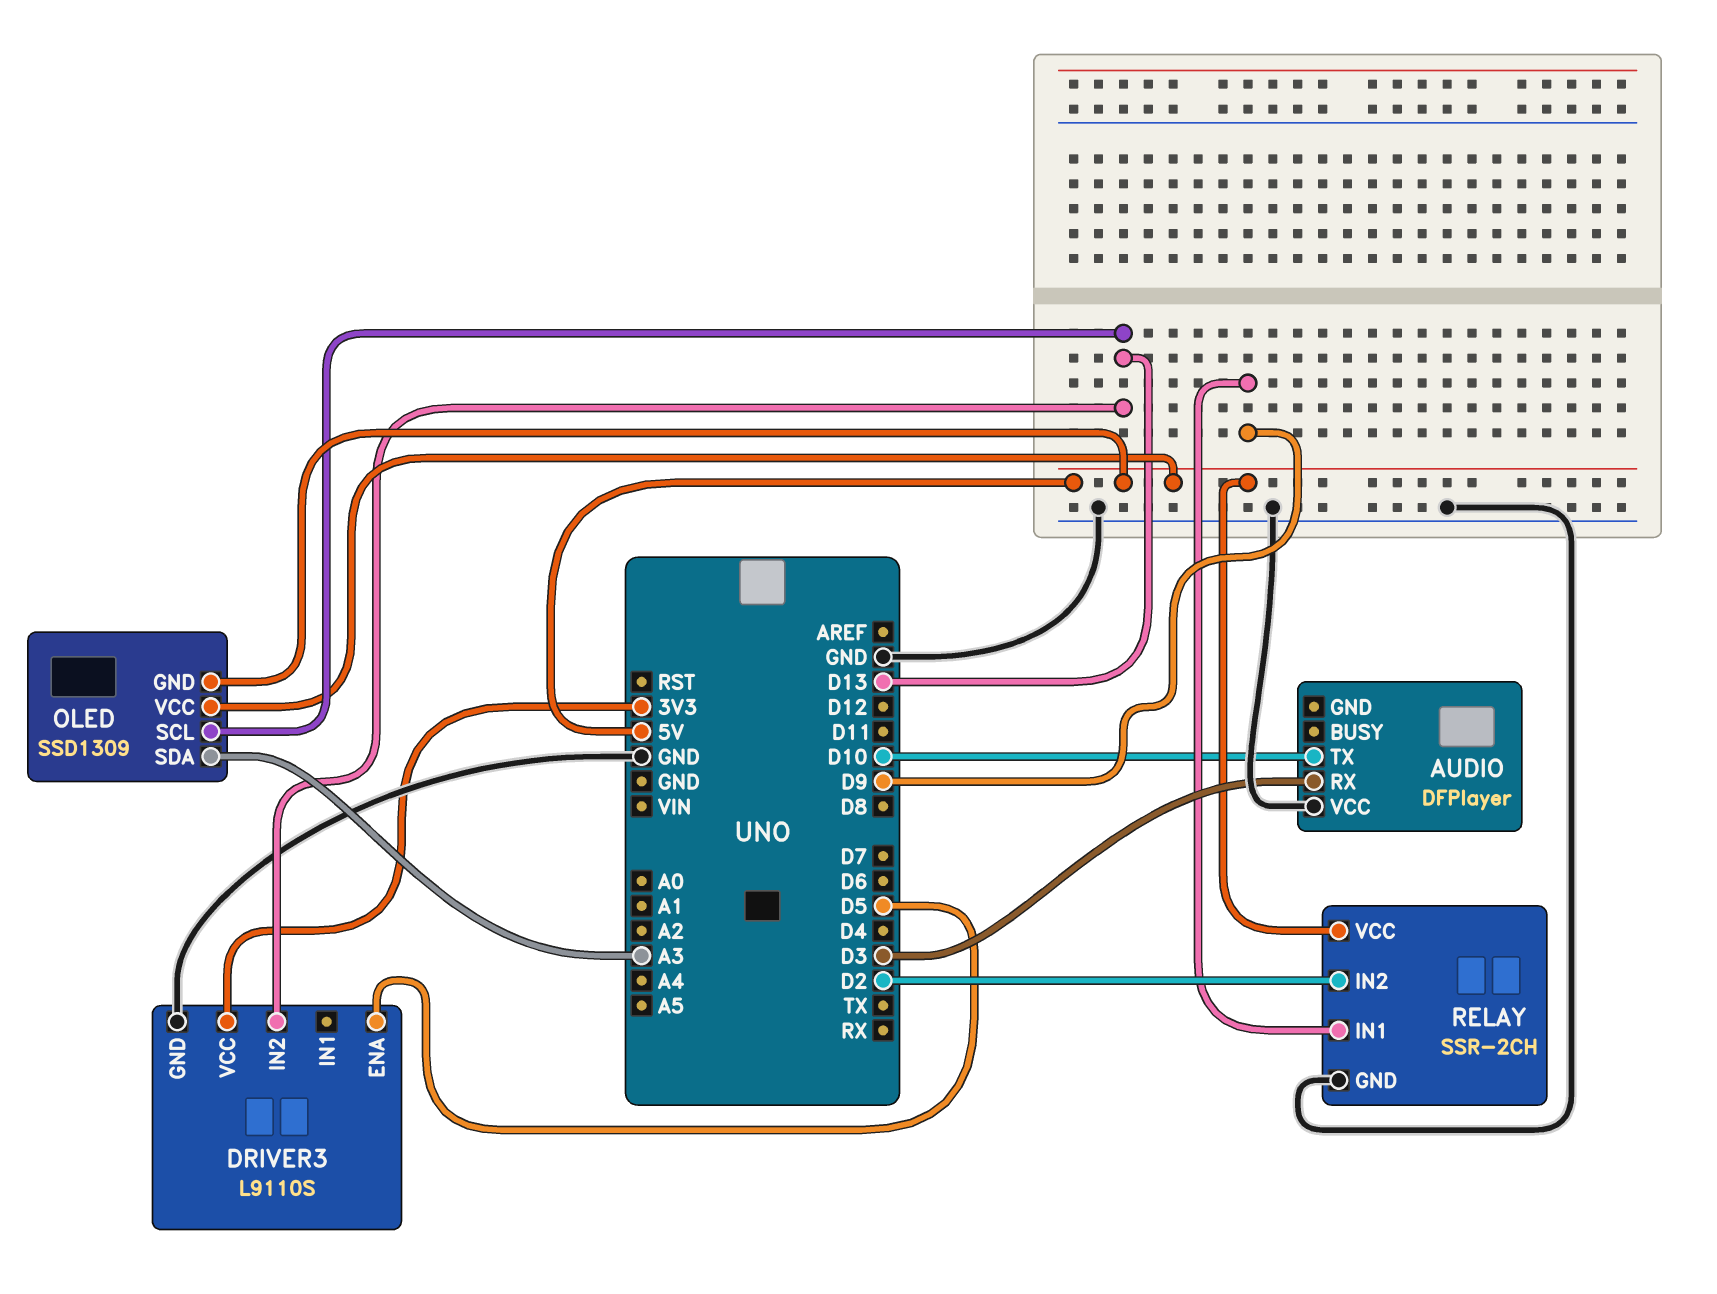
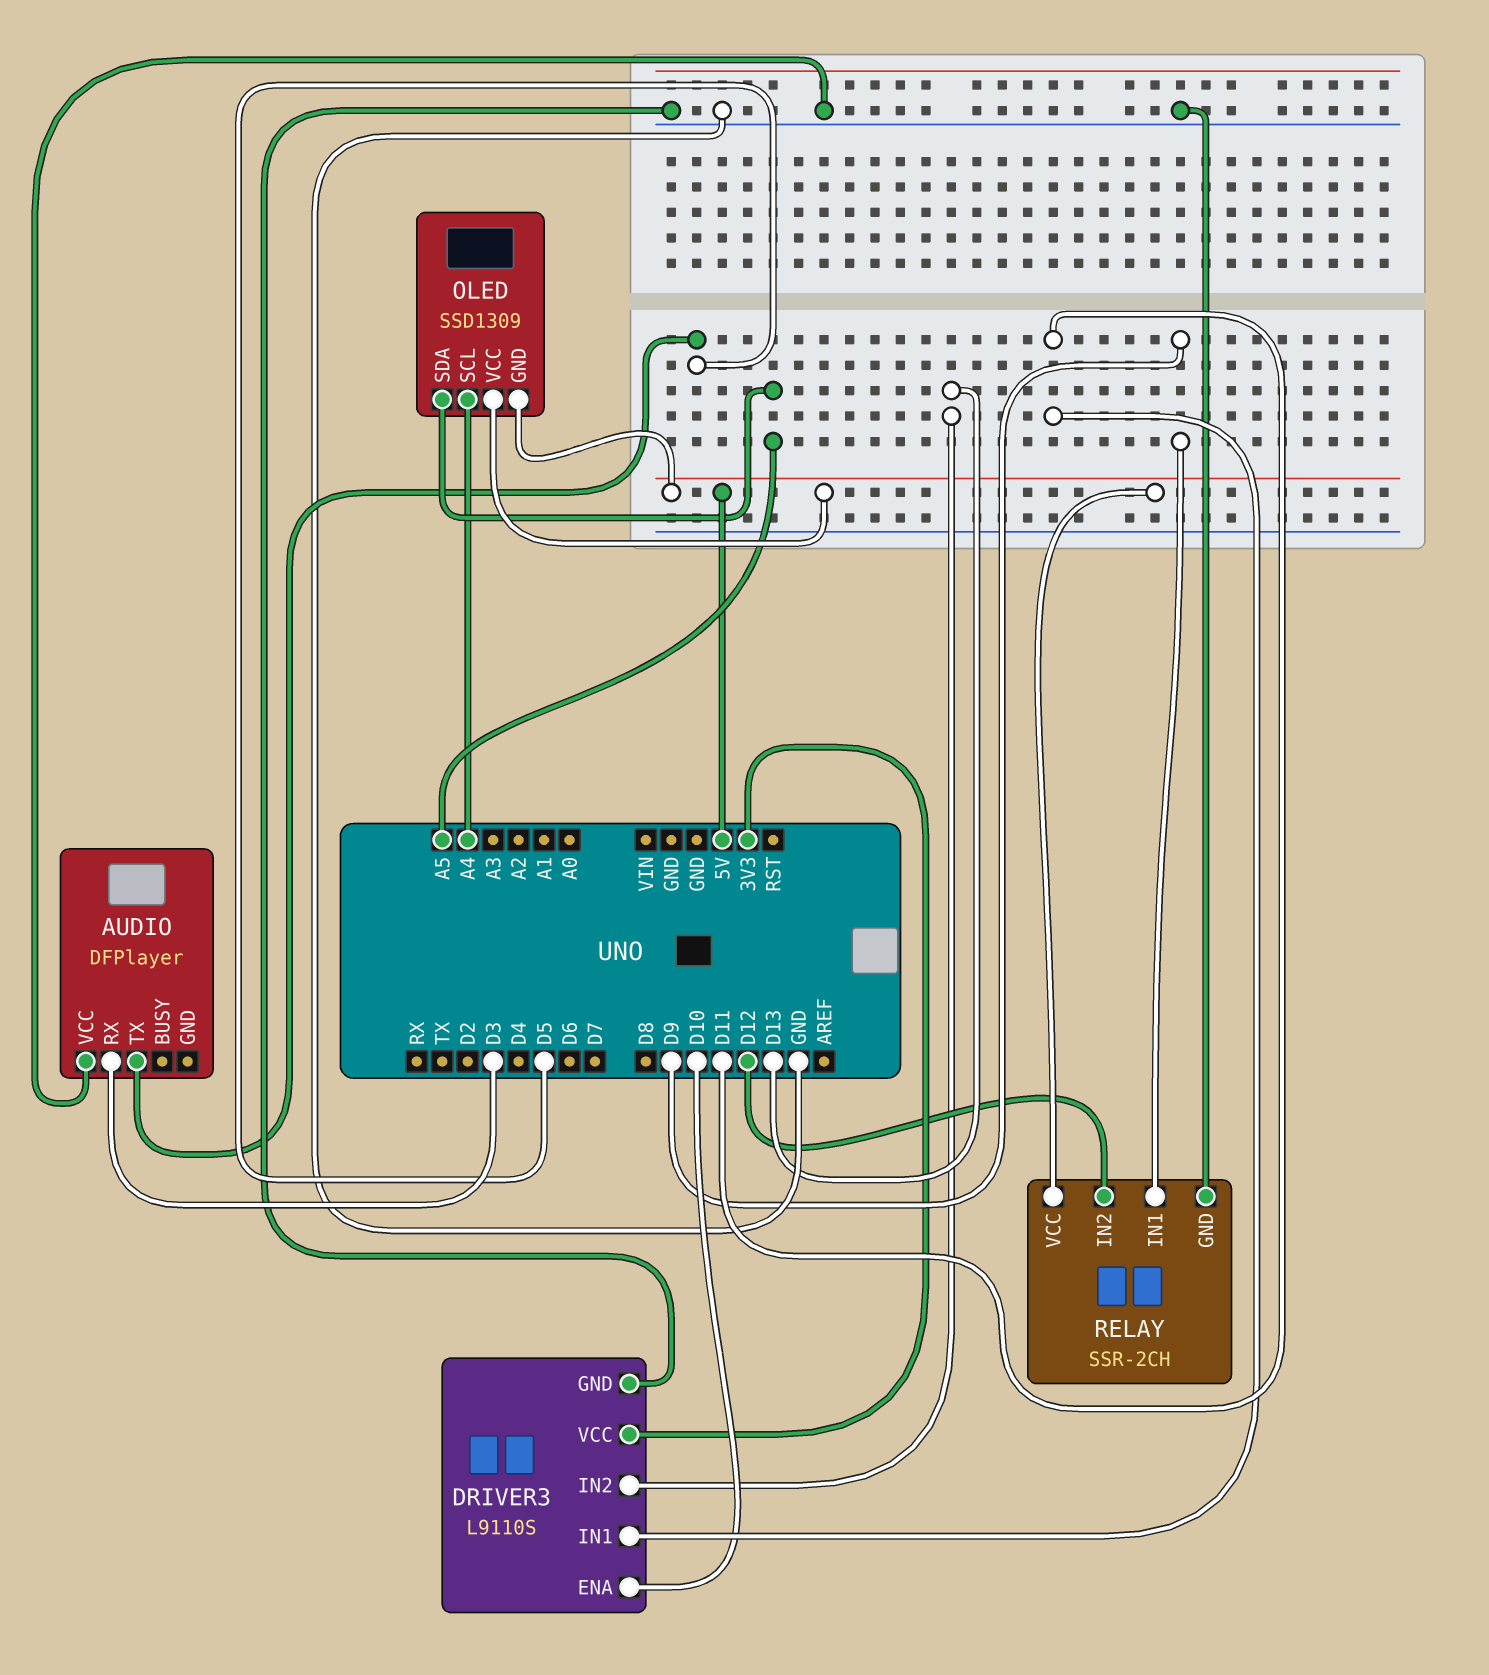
AUDIO pin TX: D10 -> D5
DRIVER3 pin ENA: D5 -> D10
DRIVER3 pin IN1: none -> D11
OLED pin SCL: D13 -> A4
OLED pin SDA: A3 -> A5
RELAY pin IN2: D2 -> D12

